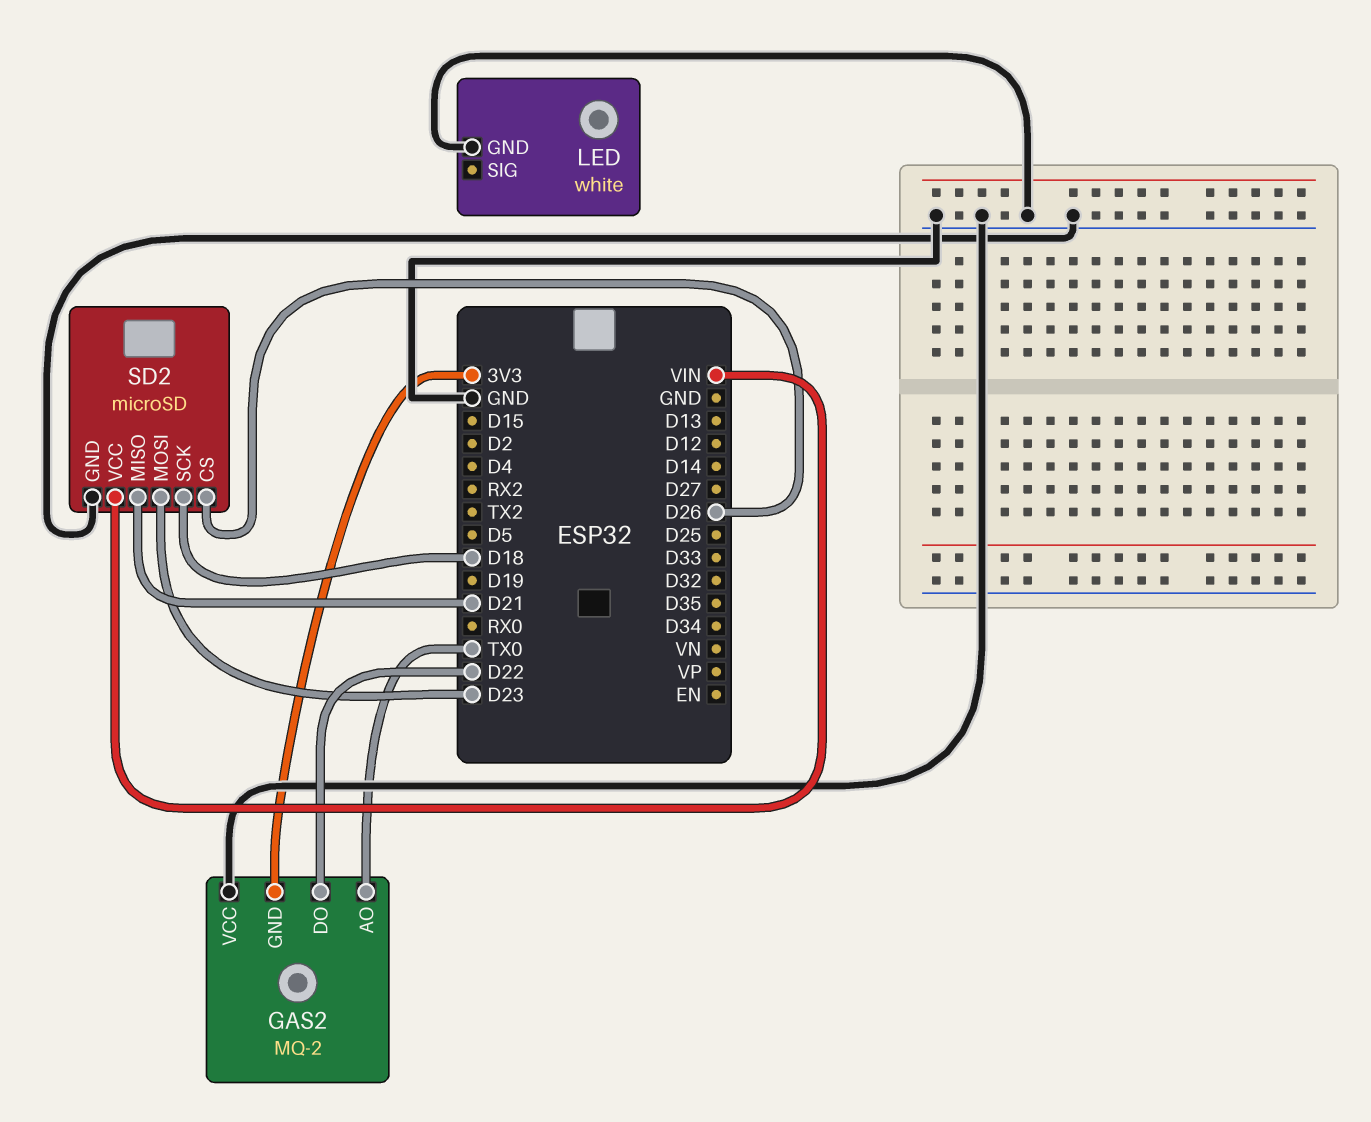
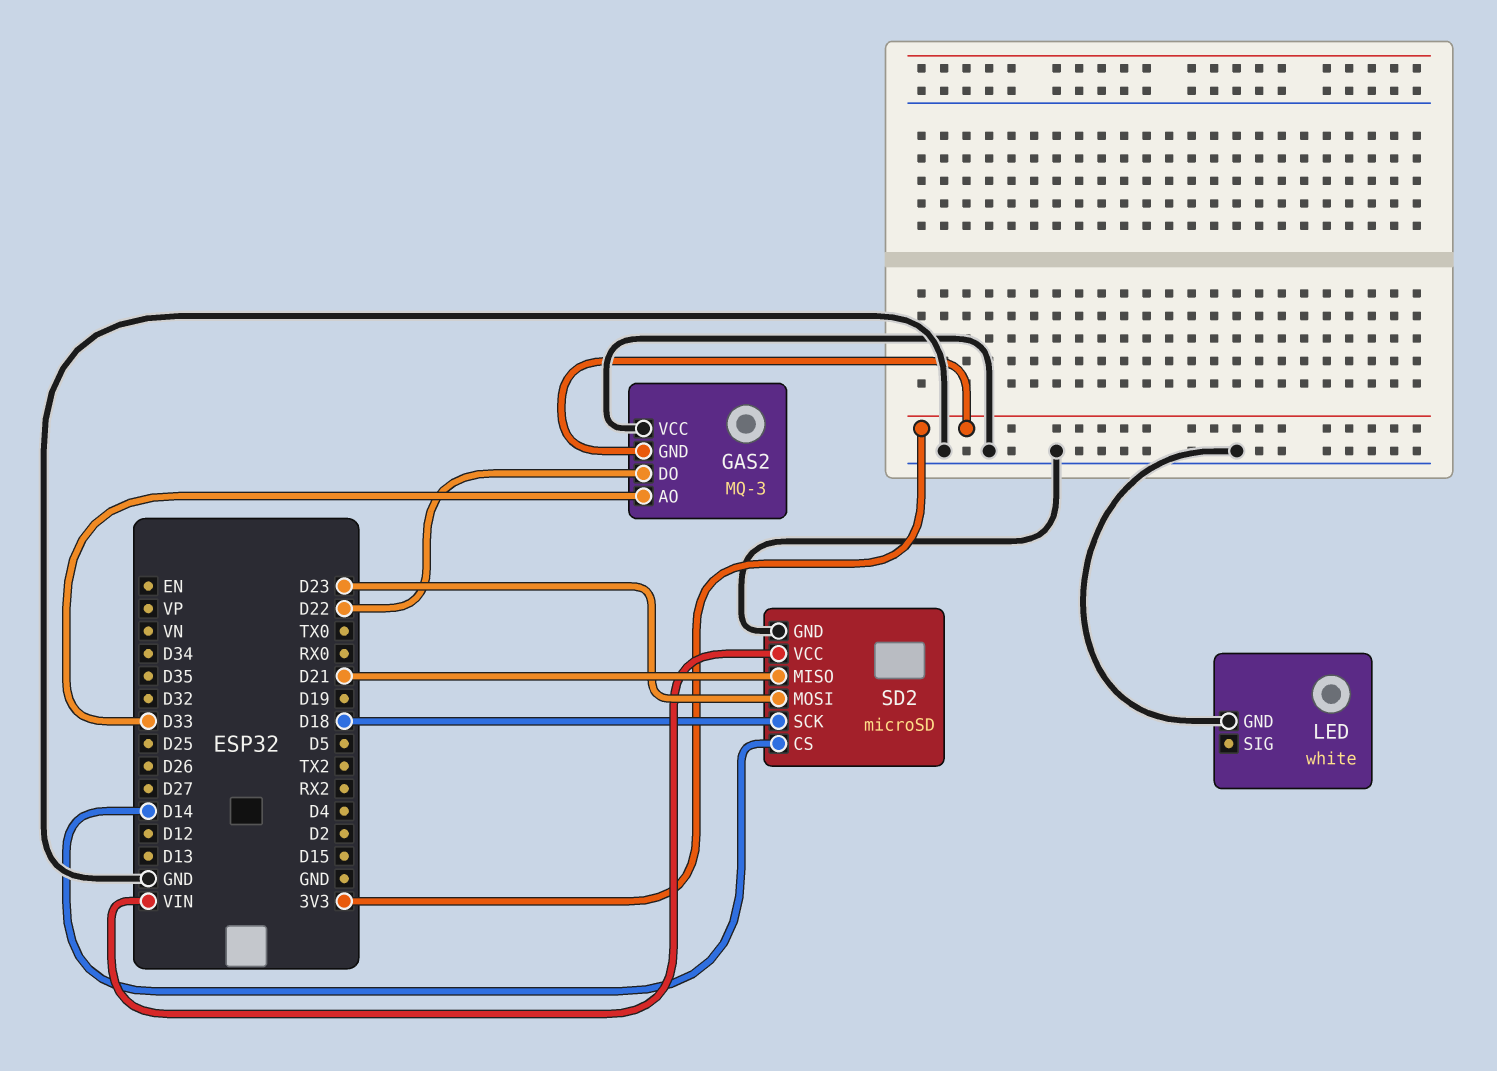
GAS2: MQ-2 -> MQ-3
GAS2 pin AO: TX0 -> D33
SD2 pin CS: D26 -> D14

